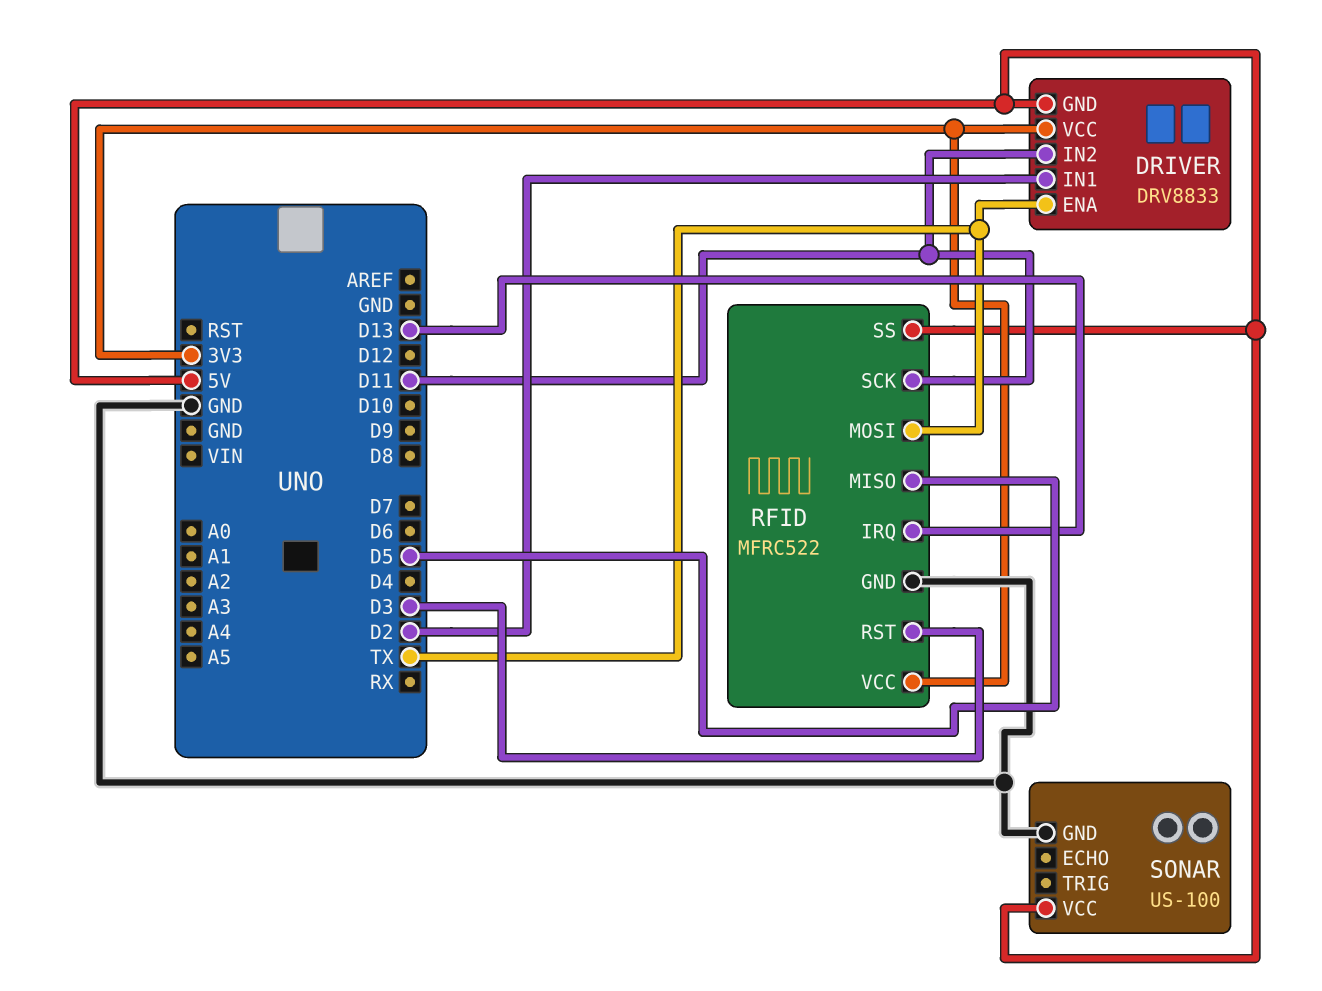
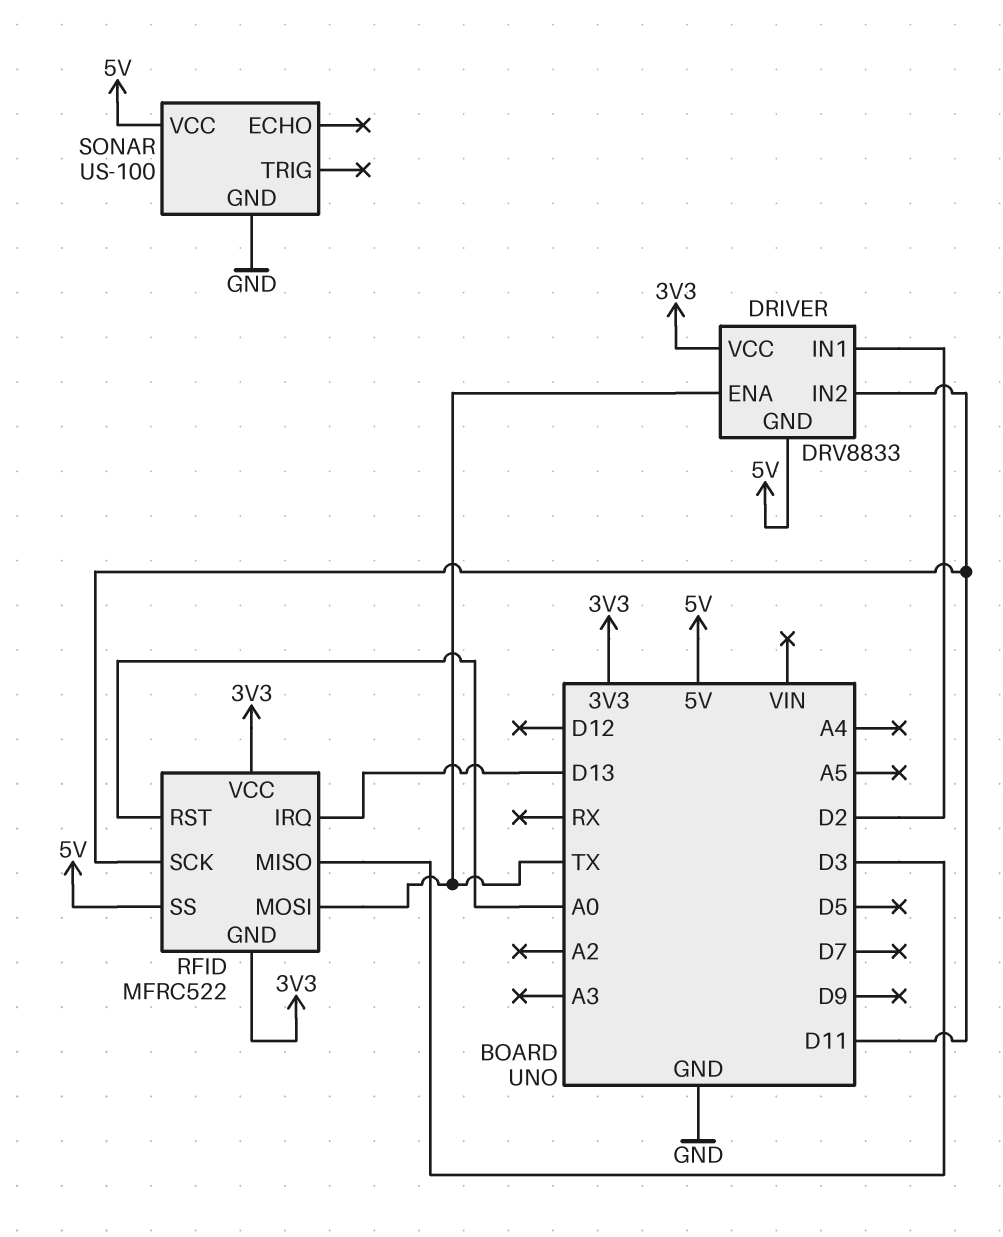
RFID pin GND: GND -> 3V3
RFID pin MISO: D5 -> D3
RFID pin RST: D3 -> A0

